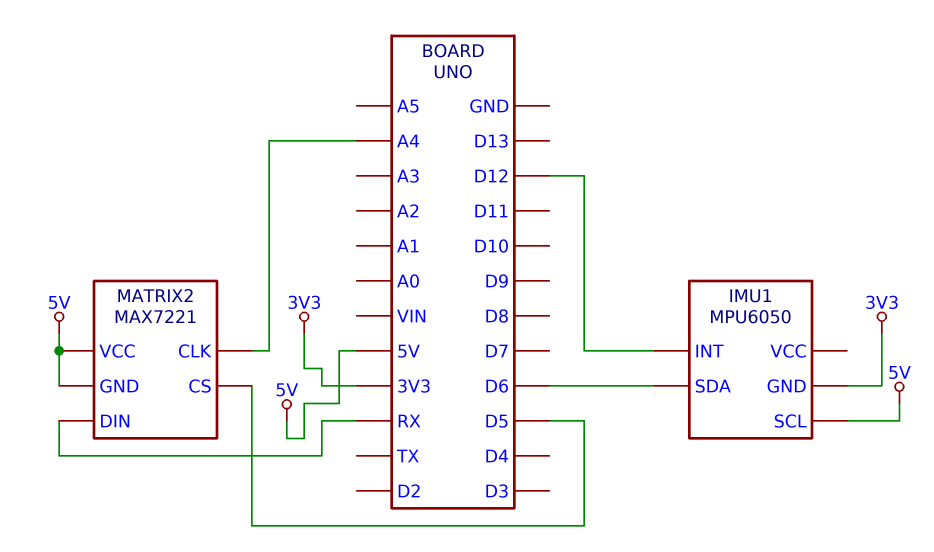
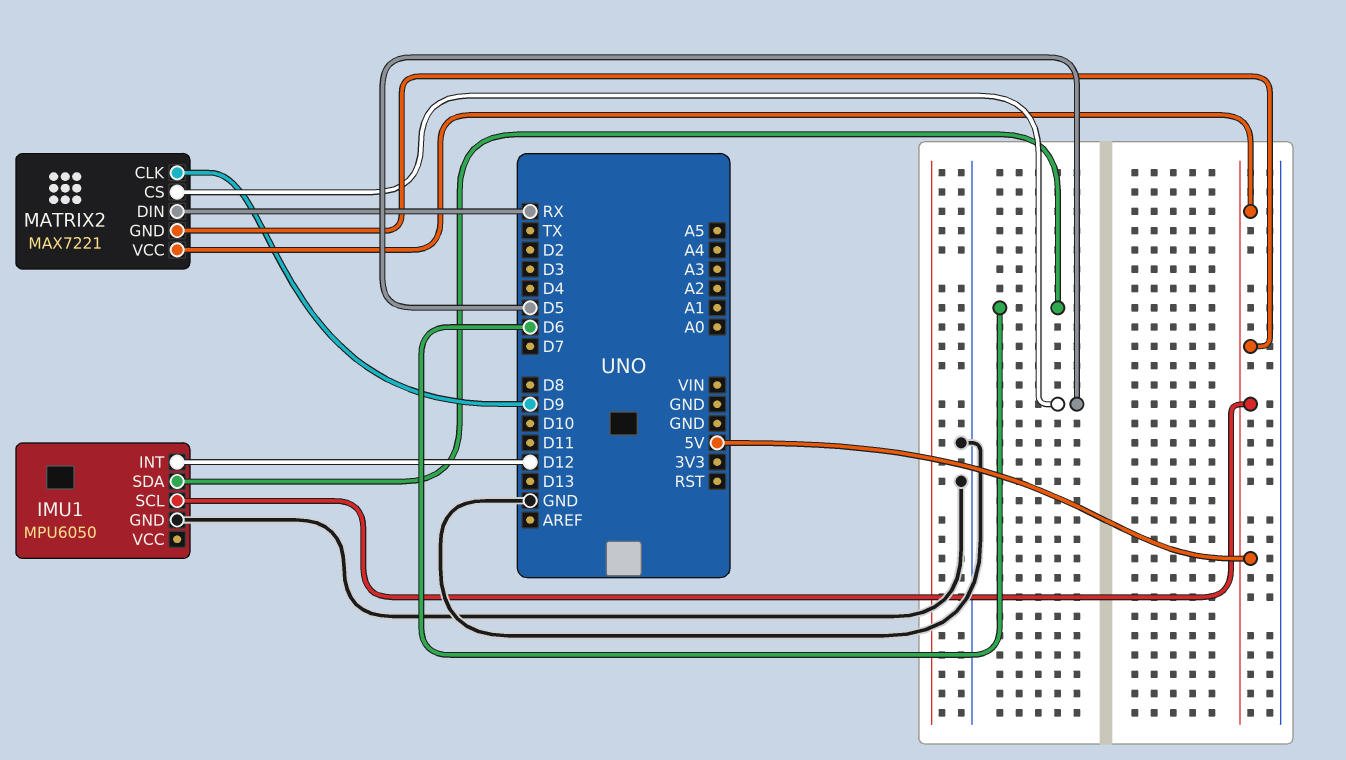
IMU1 pin GND: 3V3 -> GND
MATRIX2 pin CLK: A4 -> D9

